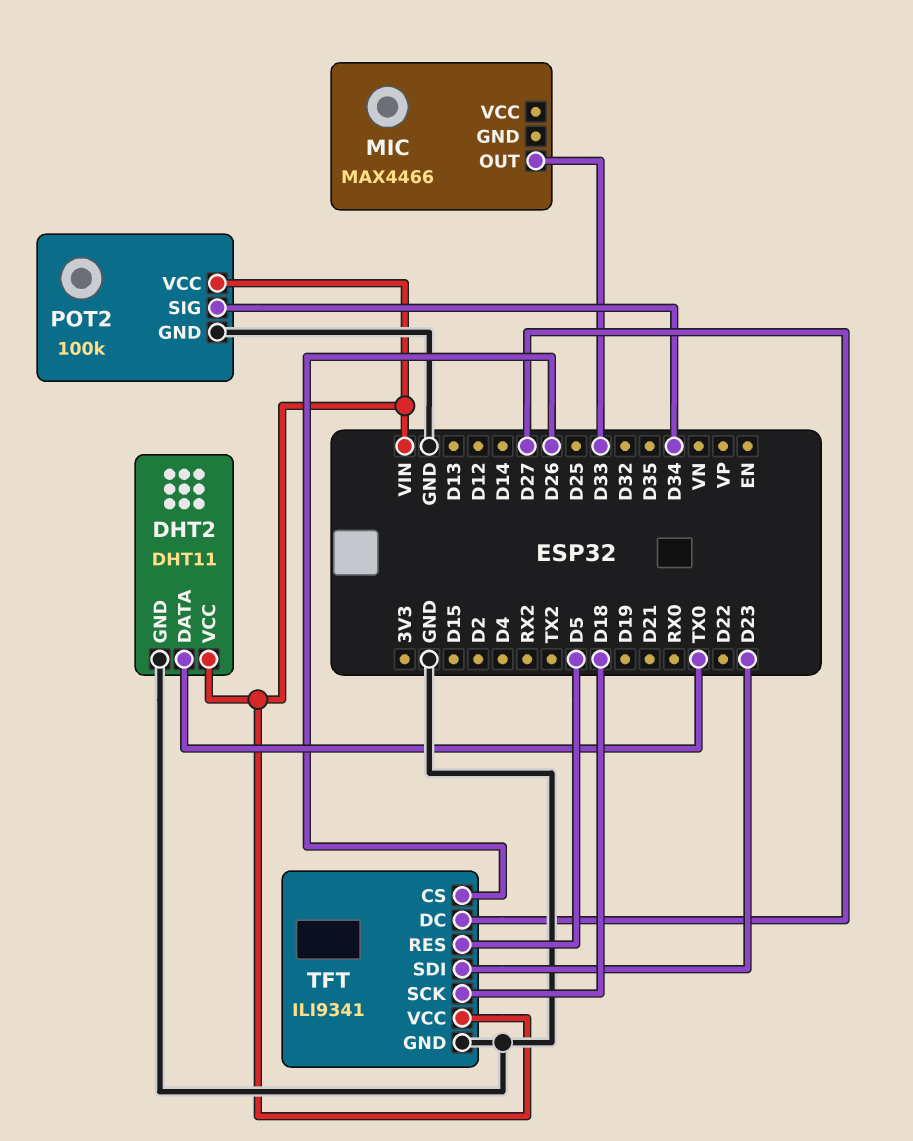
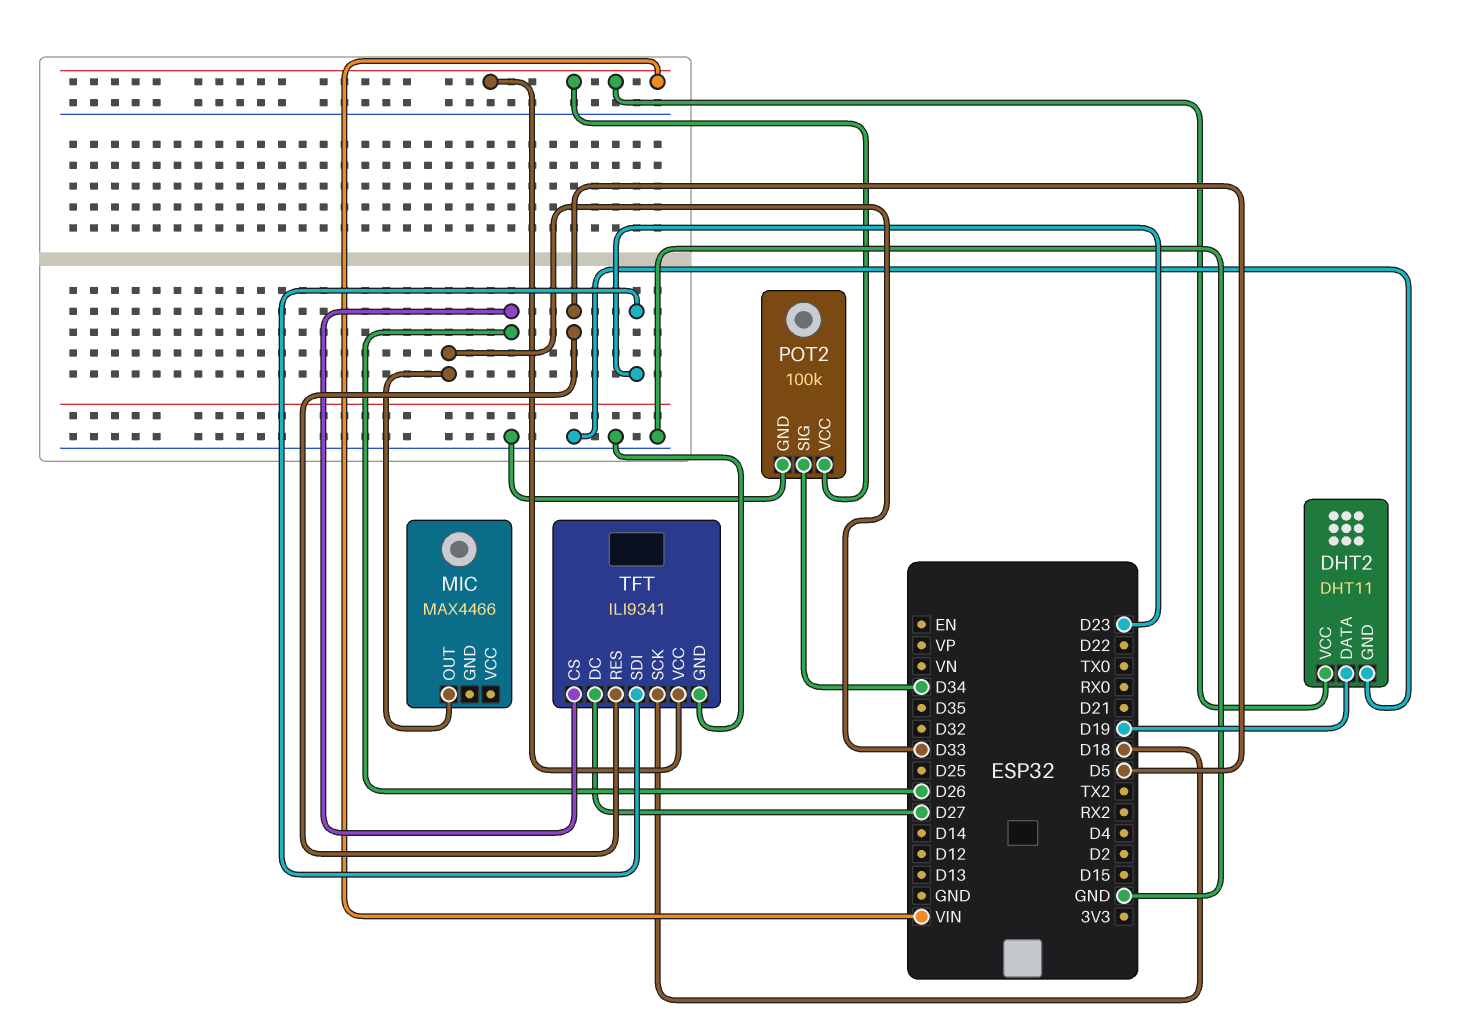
DHT2 pin DATA: TX0 -> D19

